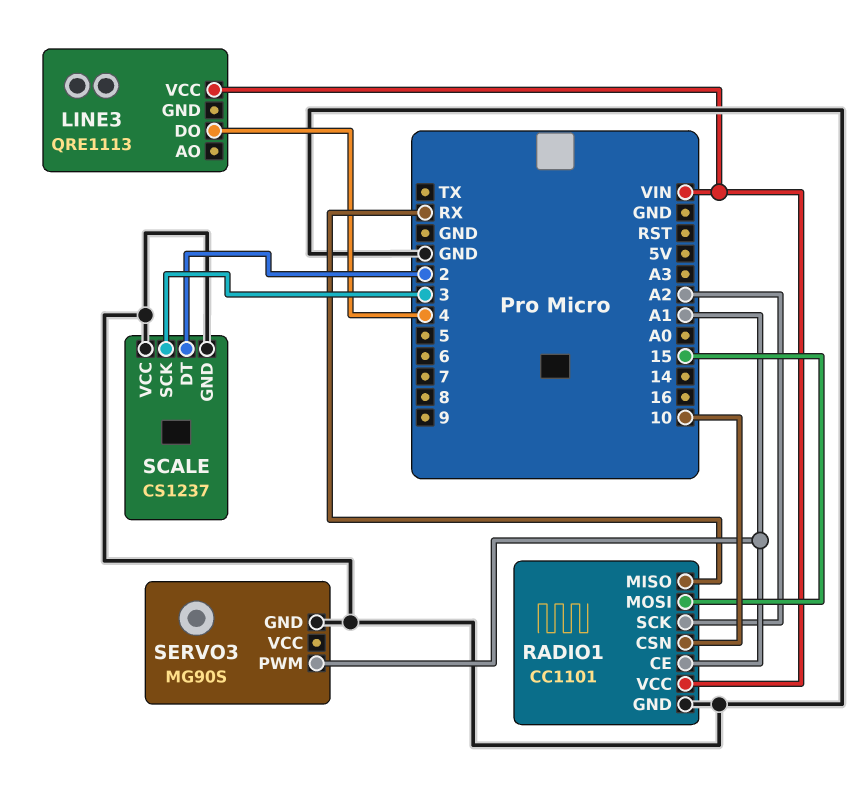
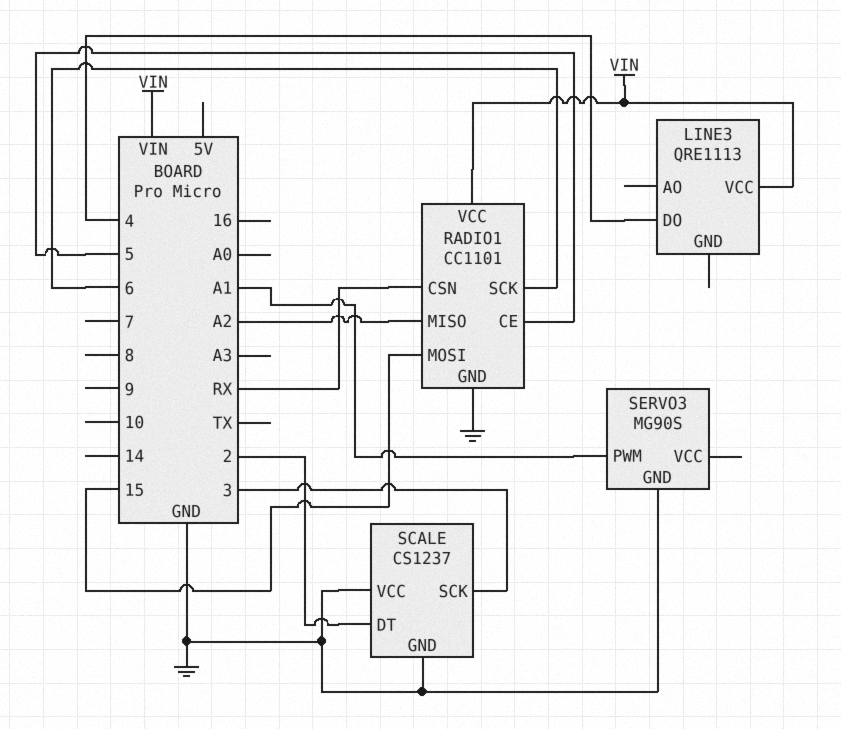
RADIO1 pin CE: A1 -> 5
RADIO1 pin CSN: 10 -> RX
RADIO1 pin MISO: RX -> A2
RADIO1 pin SCK: A2 -> 6

